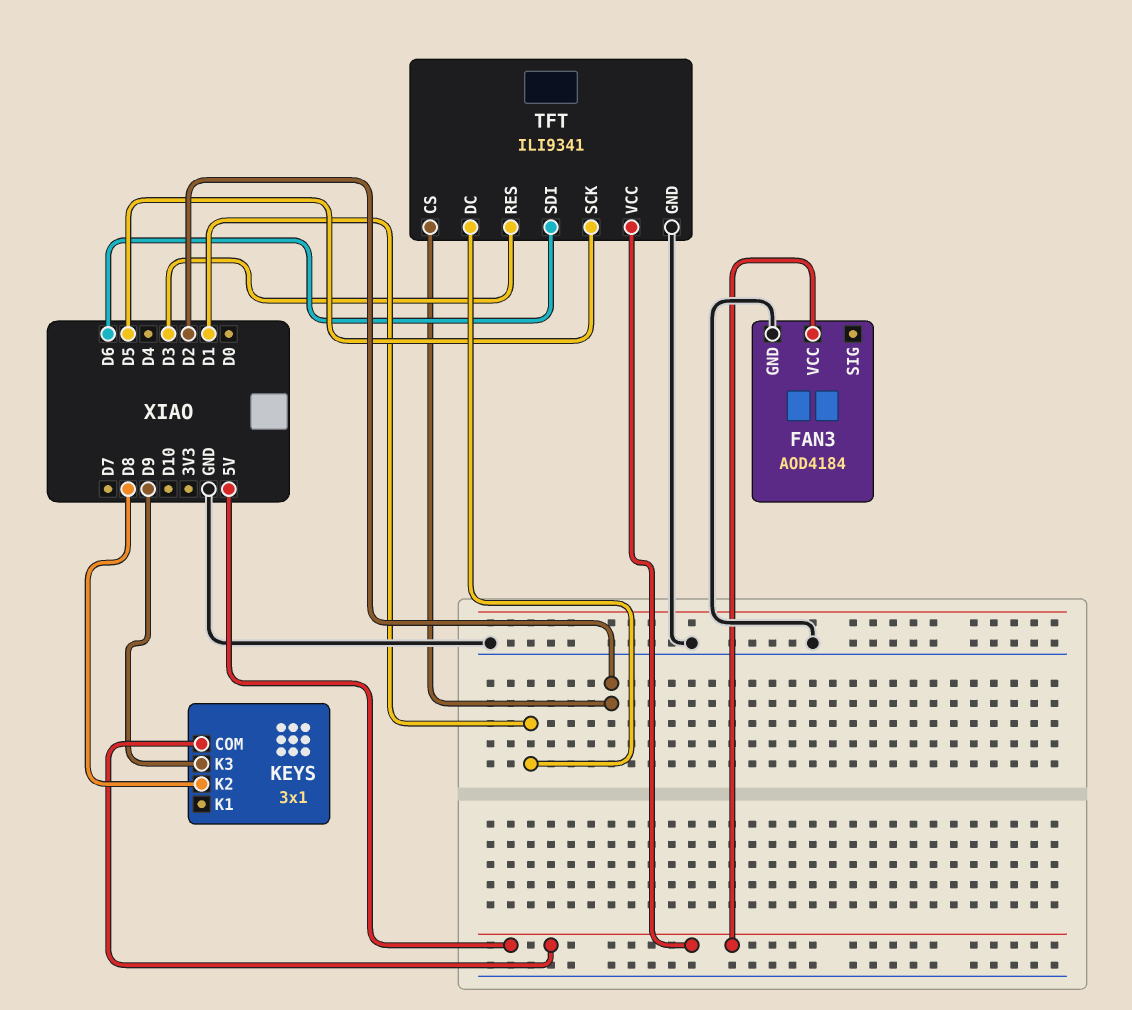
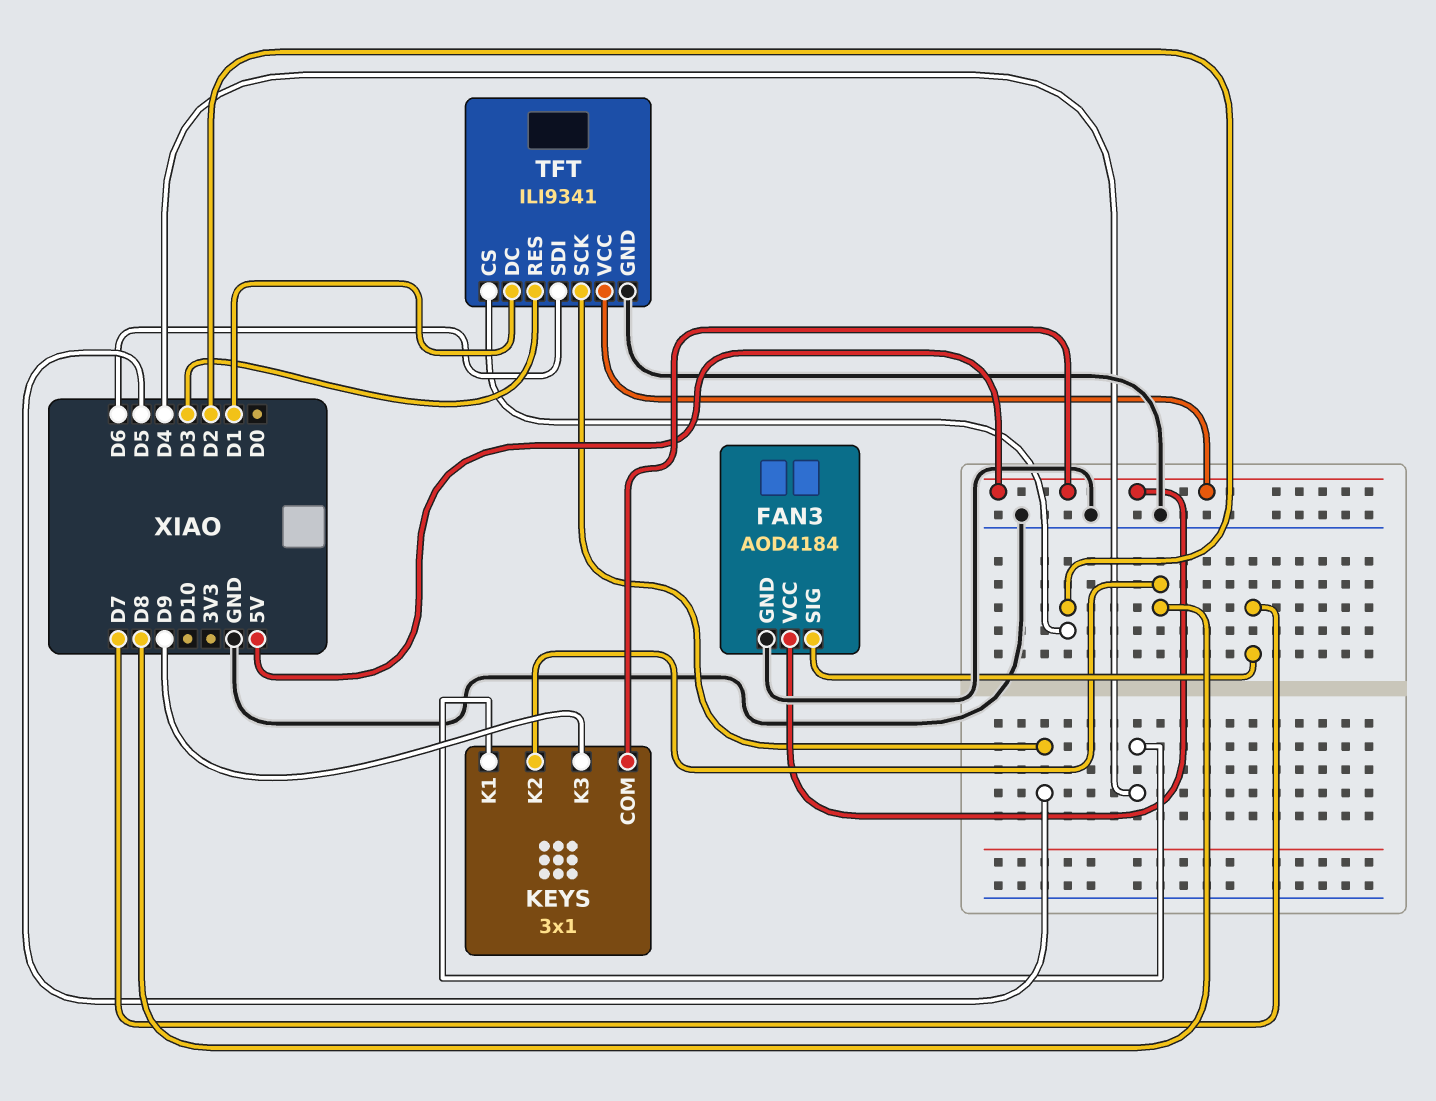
FAN3 pin SIG: none -> D7
KEYS pin K1: none -> D4

